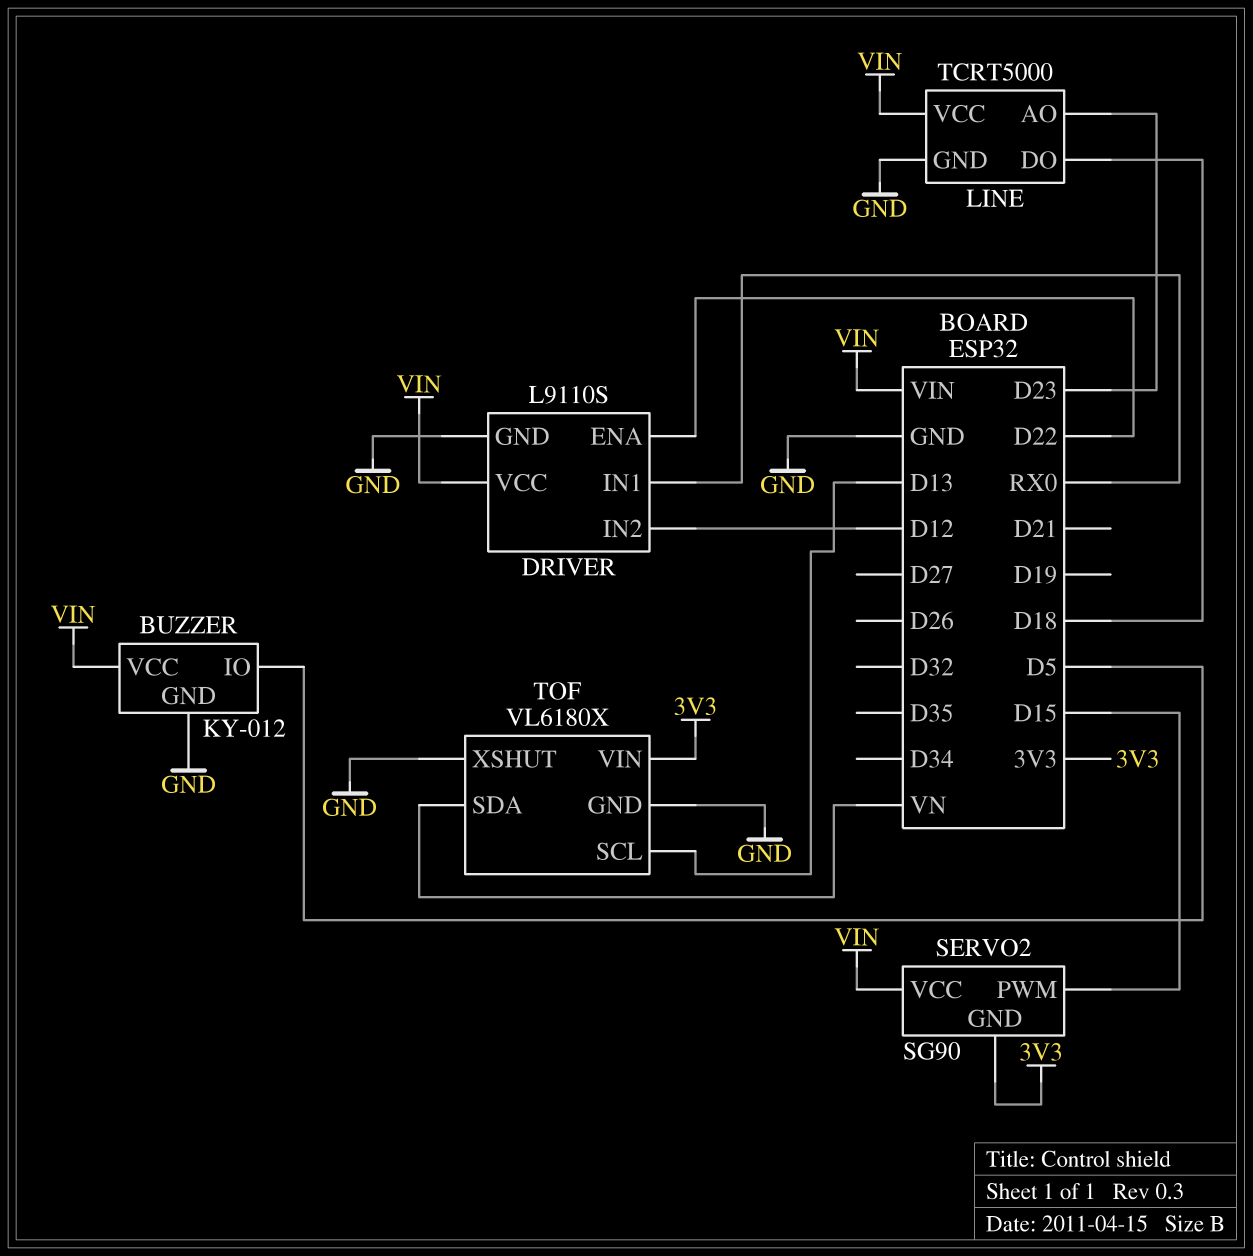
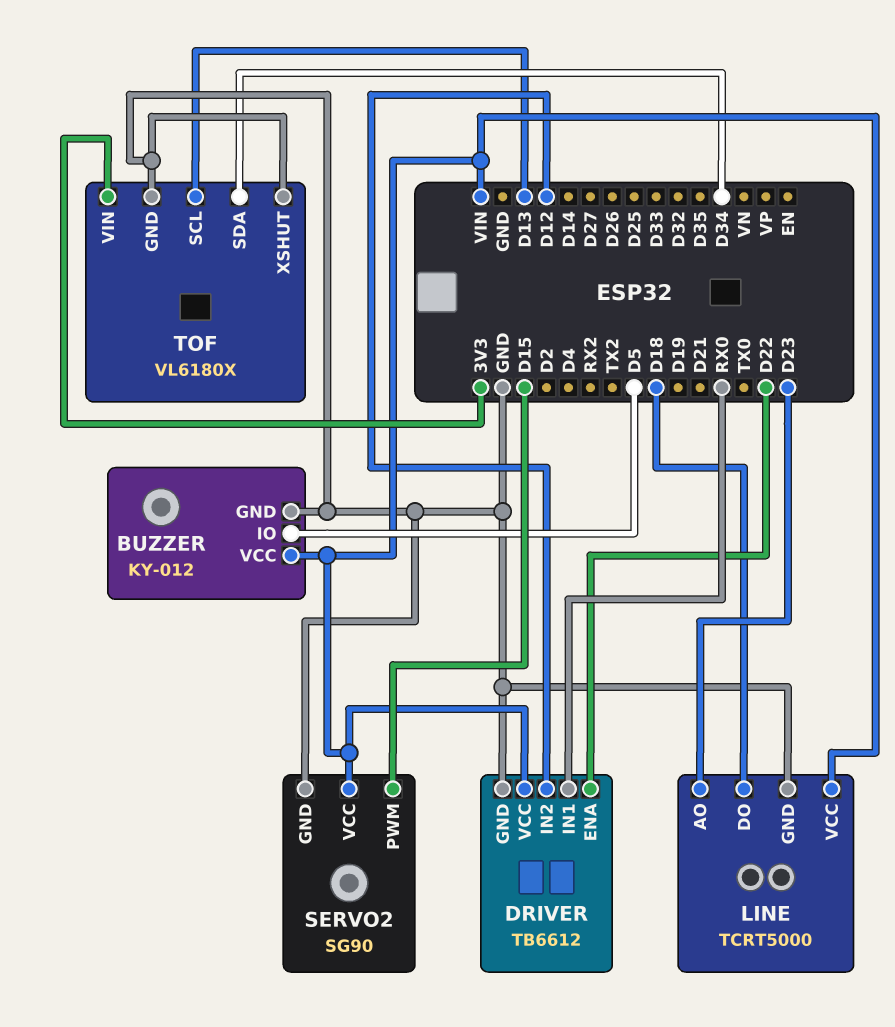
DRIVER: L9110S -> TB6612
SERVO2 pin GND: 3V3 -> GND
TOF pin SDA: VN -> D34

